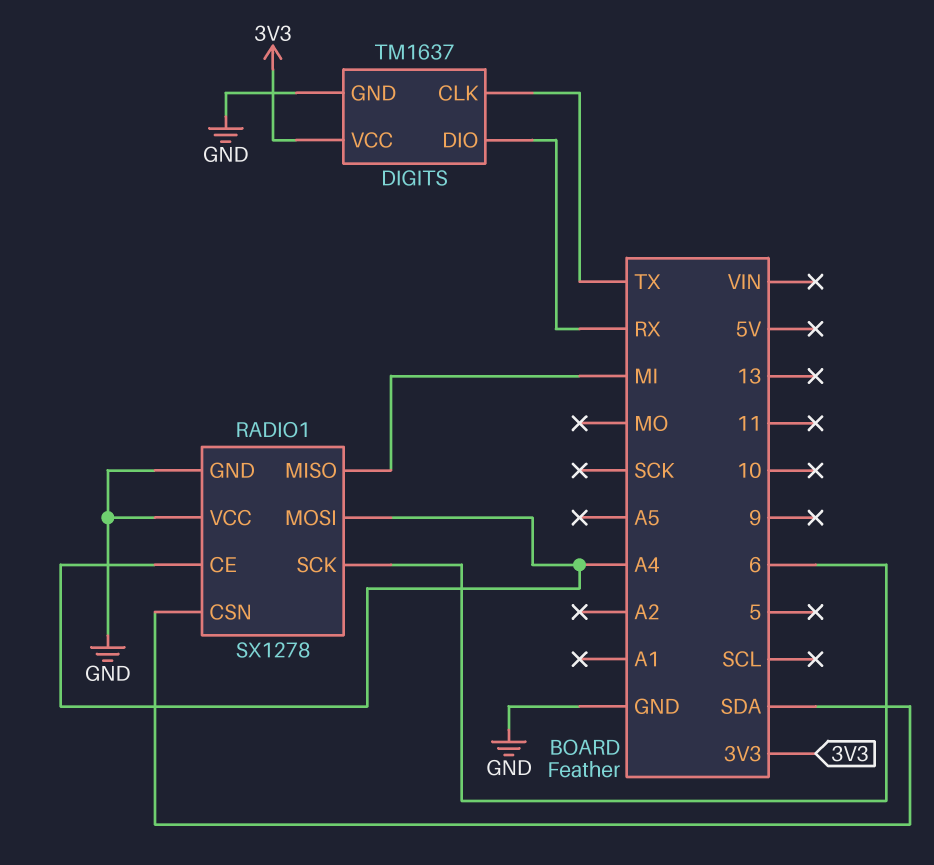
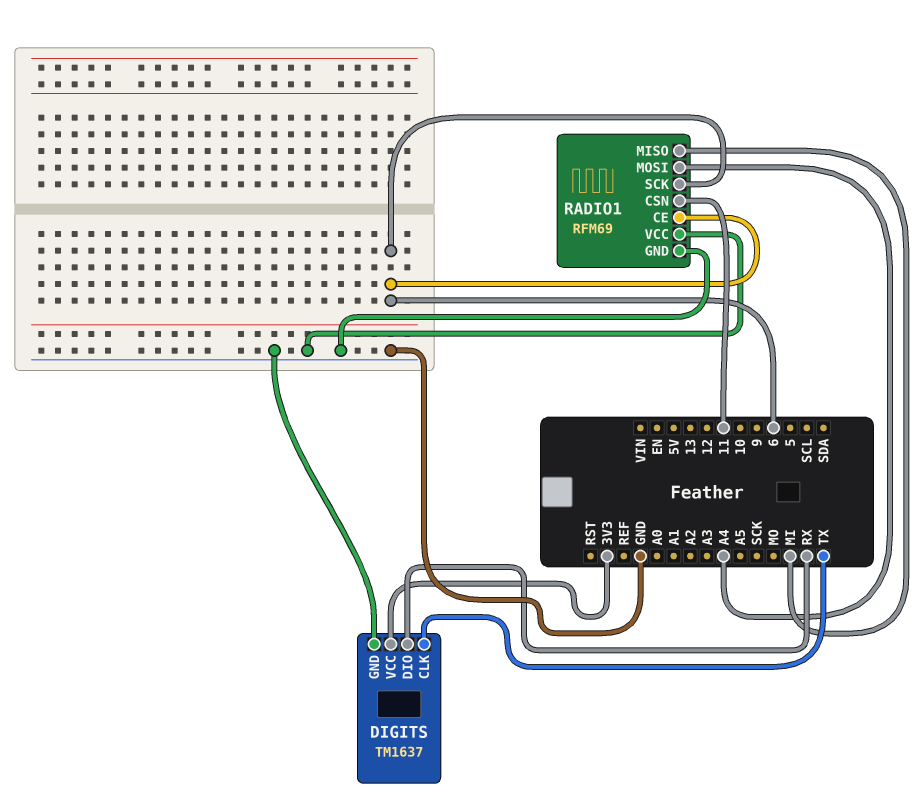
RADIO1: SX1278 -> RFM69
RADIO1 pin CE: A4 -> 6
RADIO1 pin CSN: SDA -> 11

